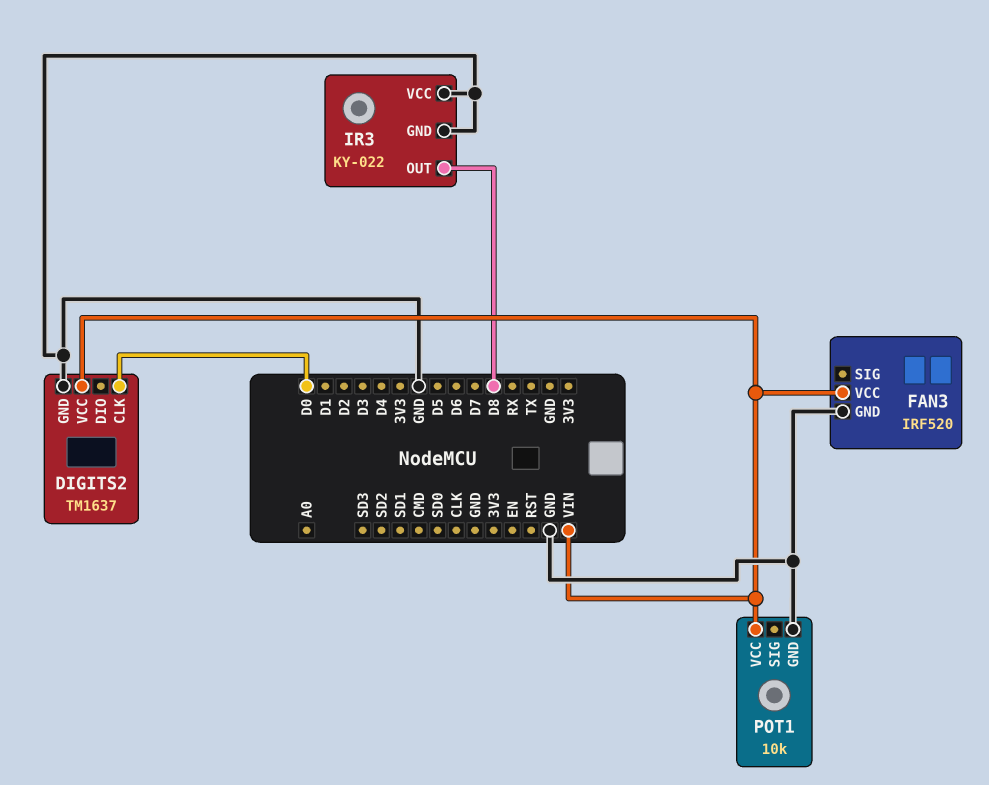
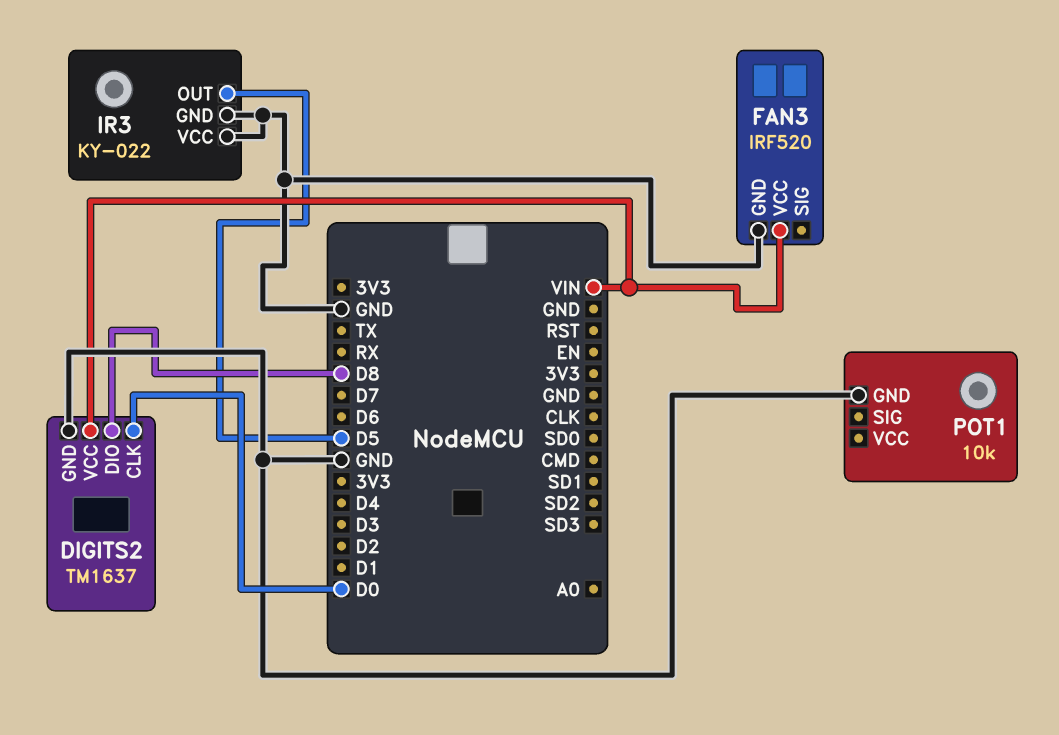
DIGITS2 pin DIO: none -> D8
IR3 pin OUT: D8 -> D5
POT1 pin VCC: VIN -> none

